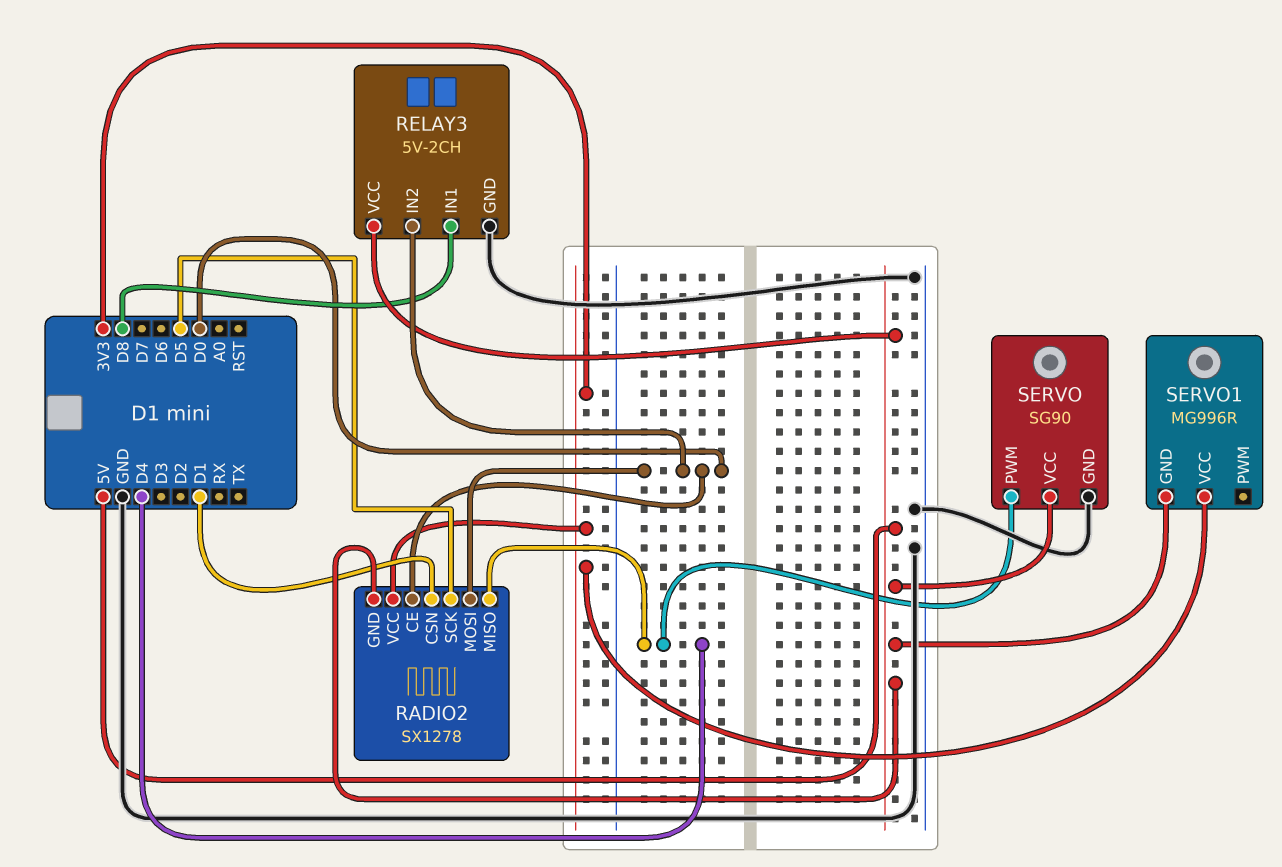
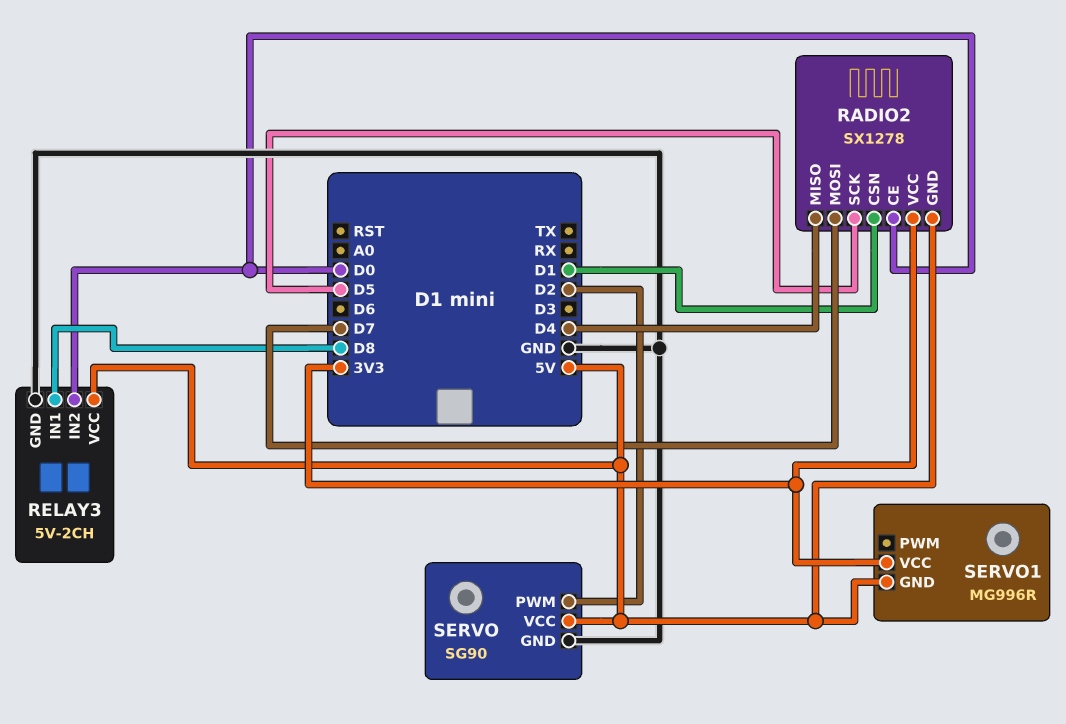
RADIO2 pin MOSI: D0 -> D7
SERVO pin PWM: D4 -> D2

